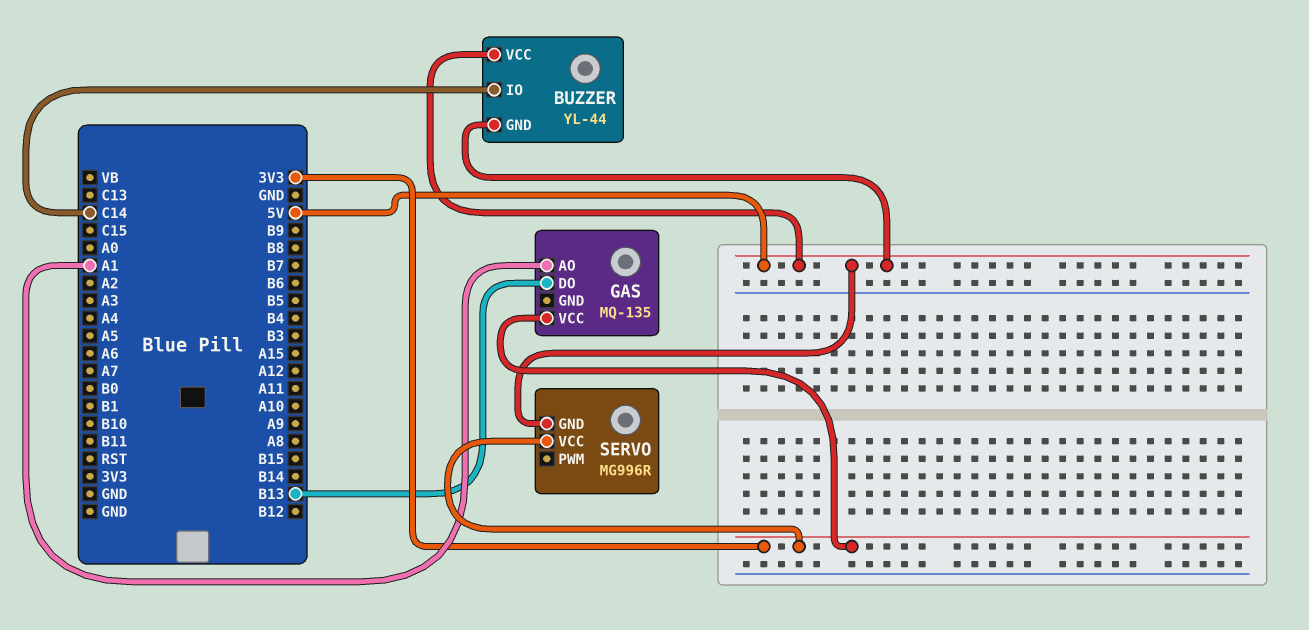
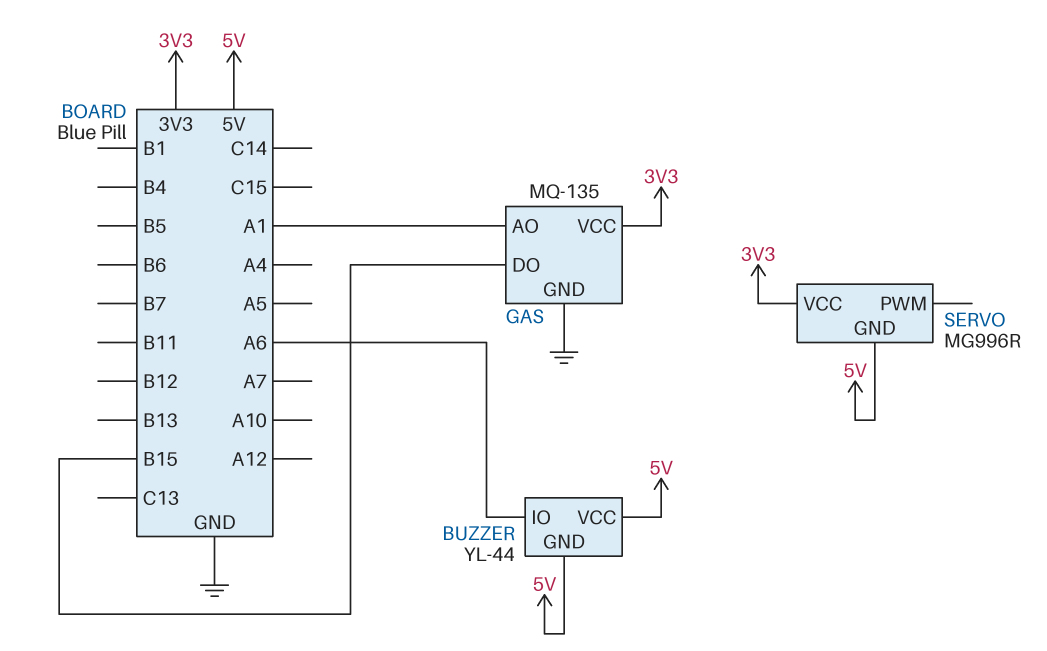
BUZZER pin IO: C14 -> A6
GAS pin DO: B13 -> B15
GAS pin GND: none -> GND

